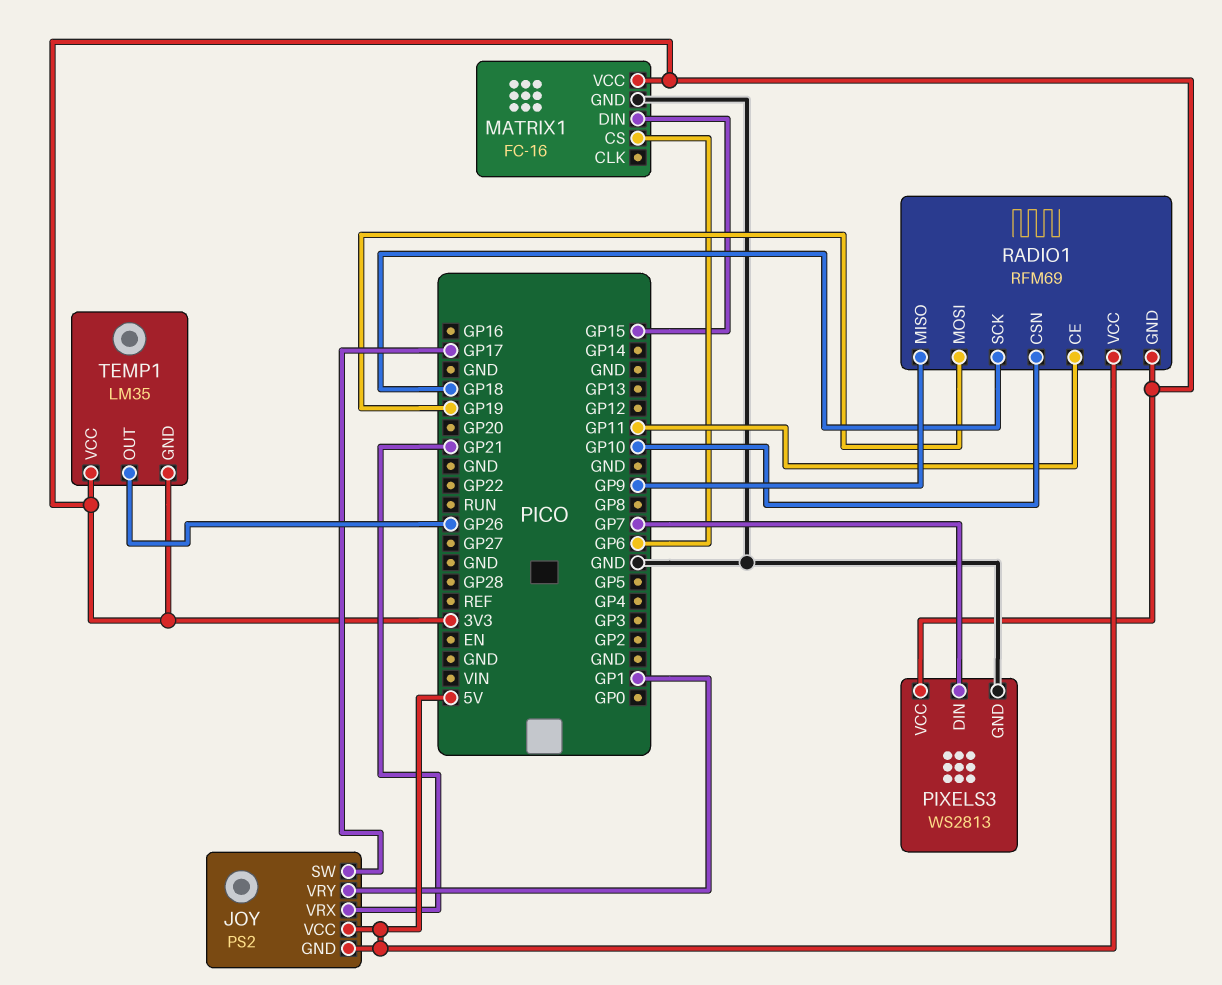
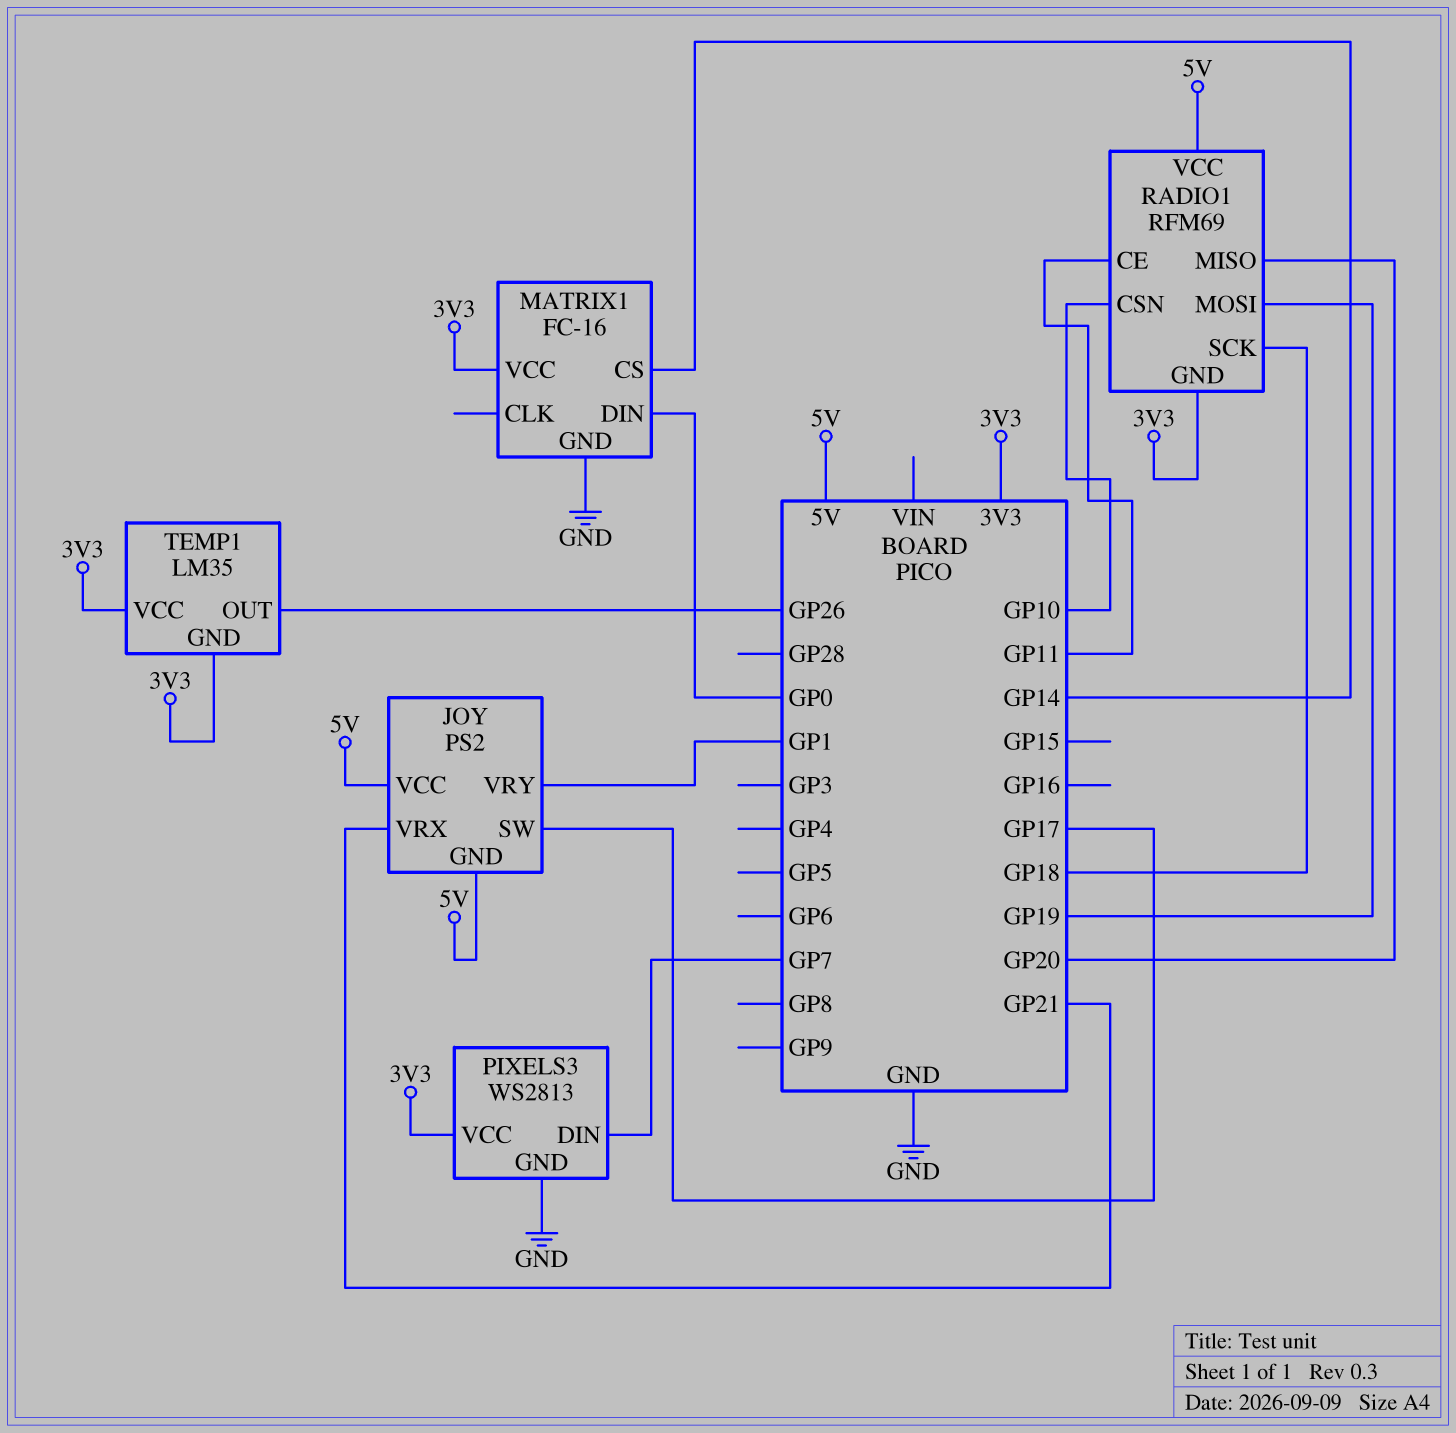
MATRIX1 pin CS: GP6 -> GP14
MATRIX1 pin DIN: GP15 -> GP0
RADIO1 pin MISO: GP9 -> GP20

